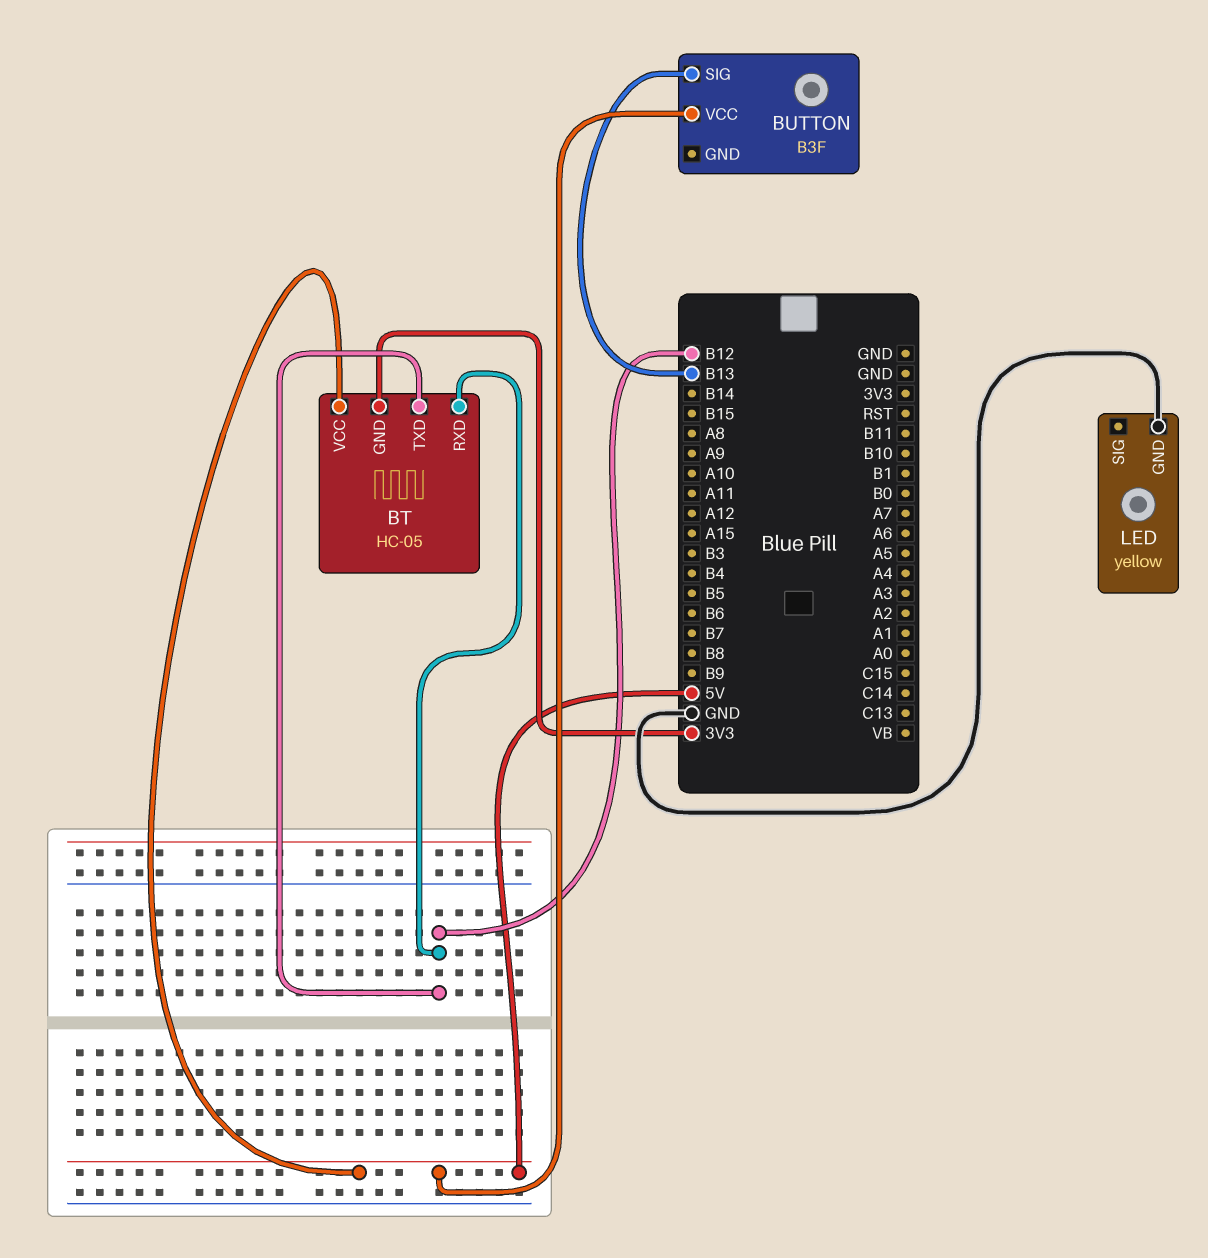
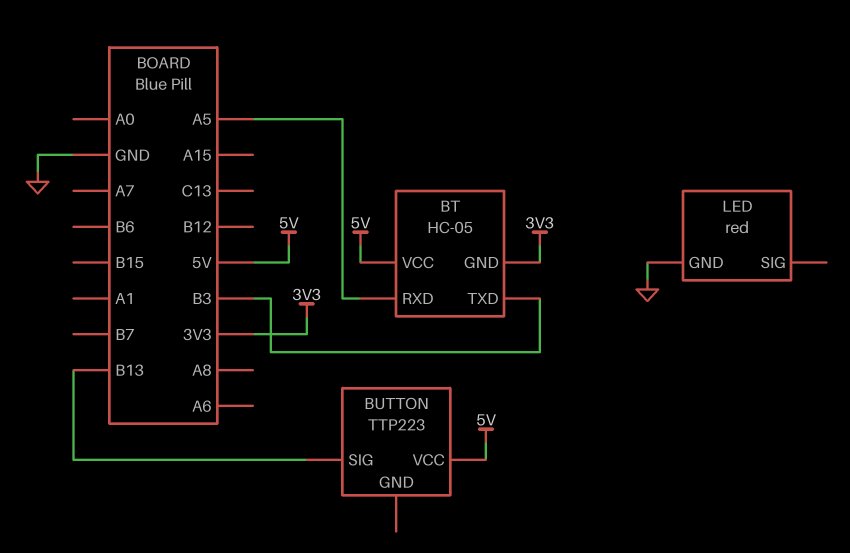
BT pin RXD: B12 -> A5
BT pin TXD: B12 -> B3
BUTTON: B3F -> TTP223
LED: yellow -> red

